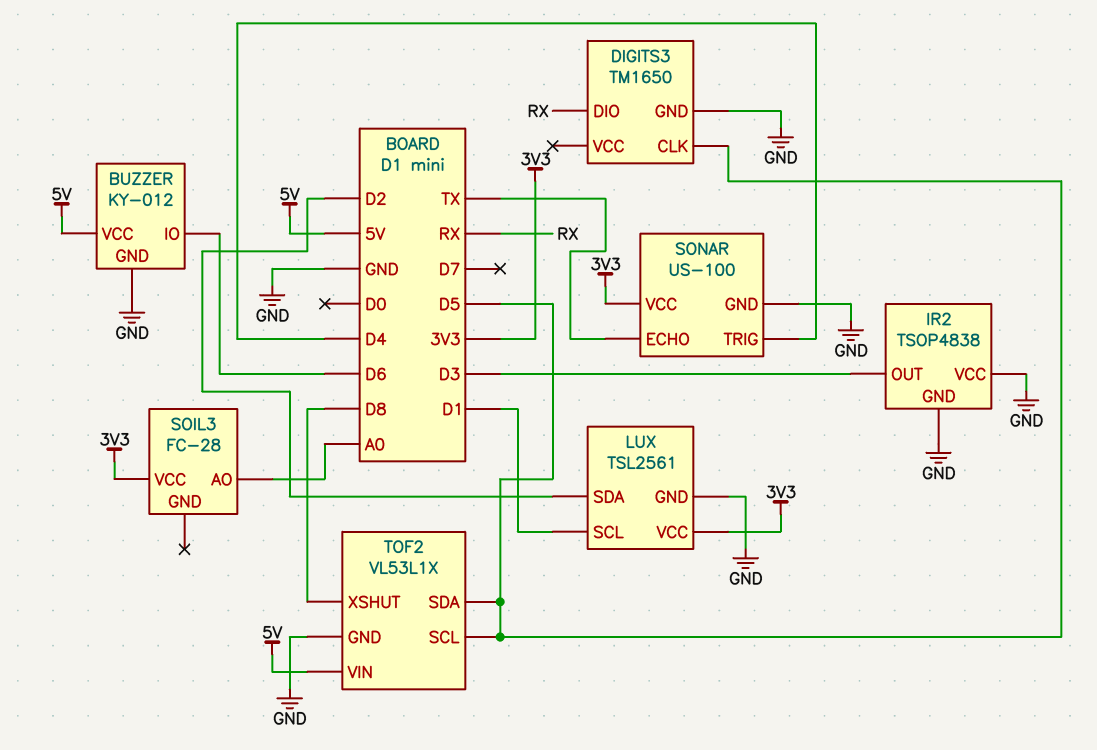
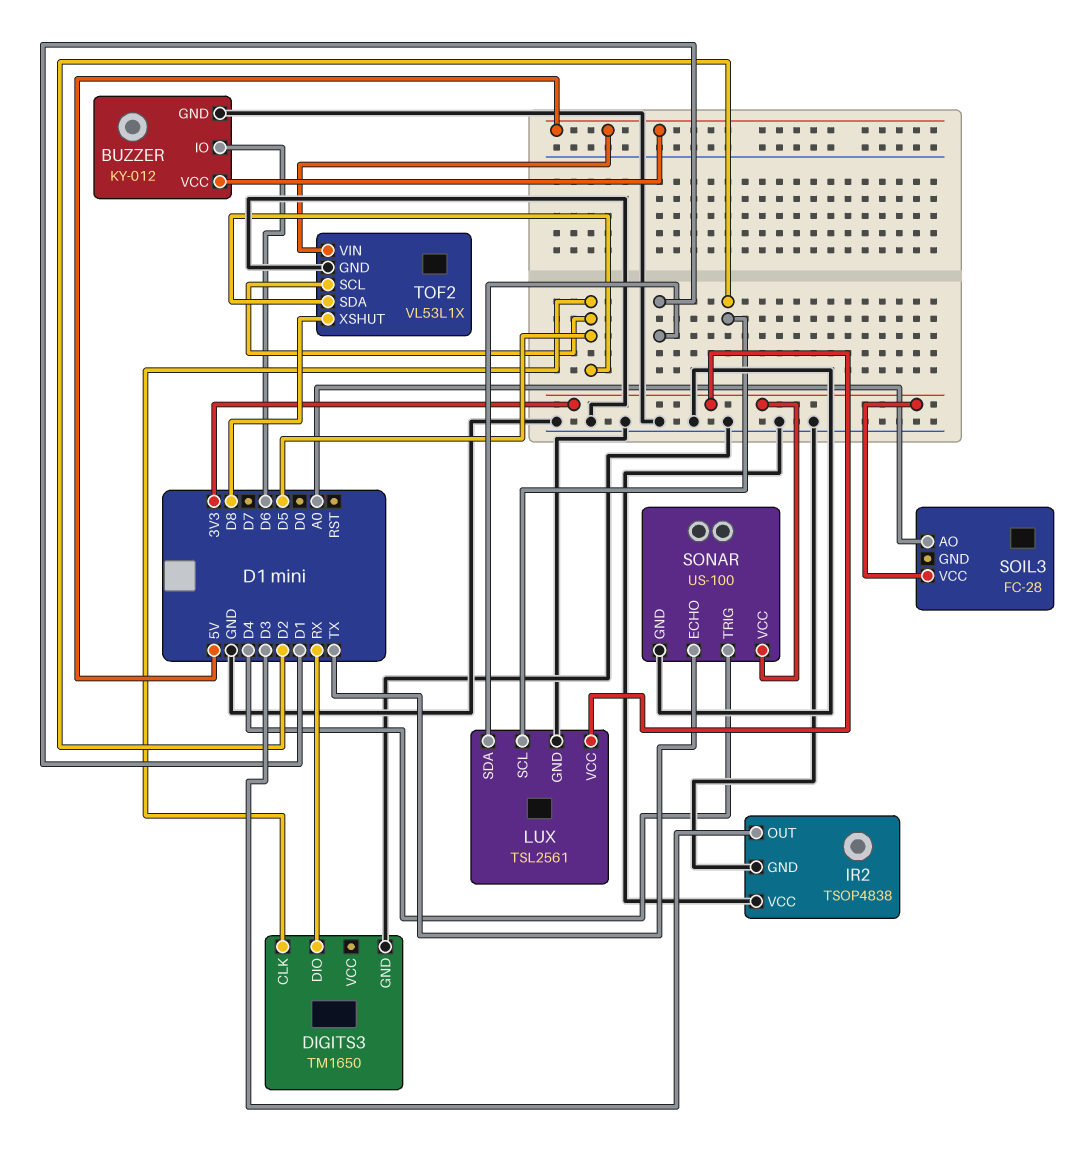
LUX pin SCL: D1 -> D2
LUX pin SDA: D2 -> D1

